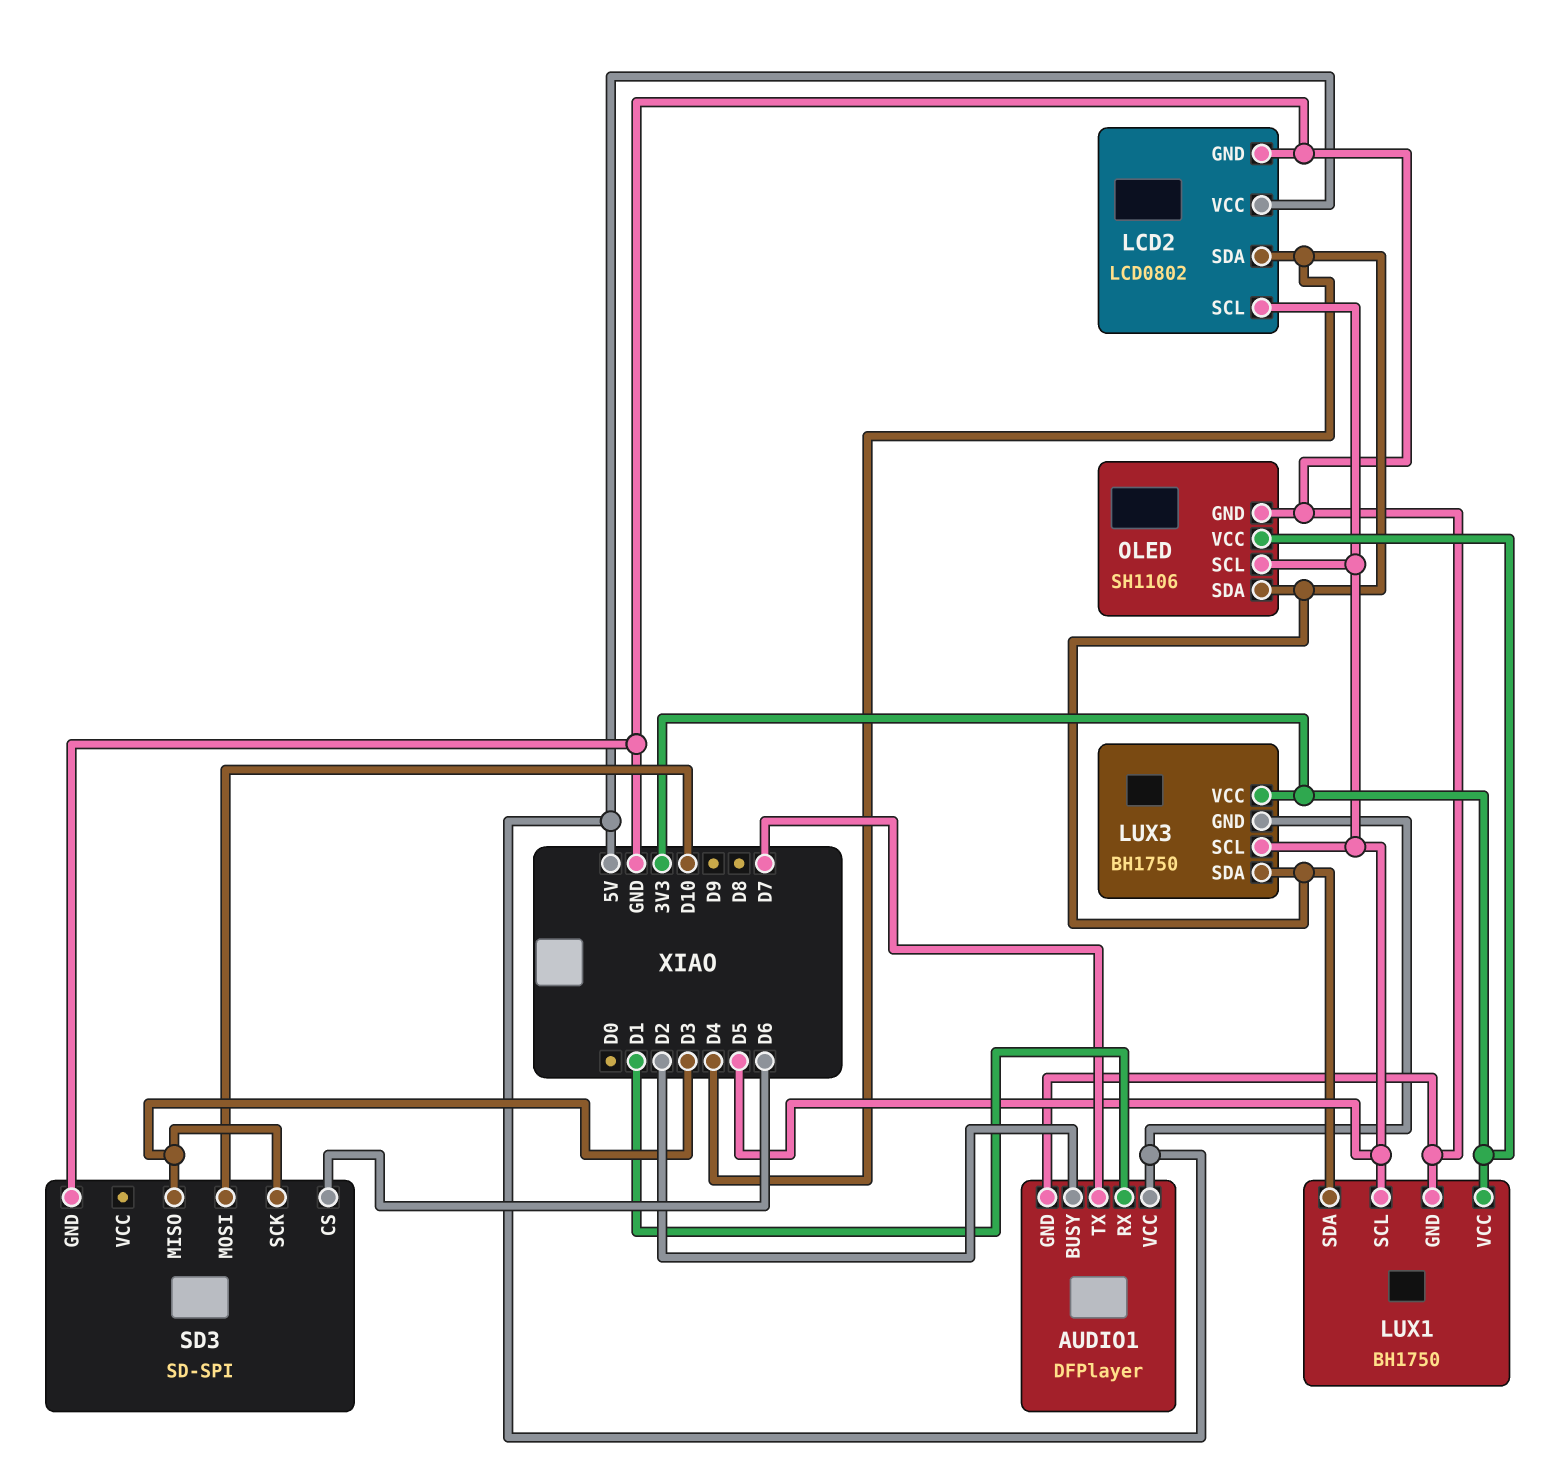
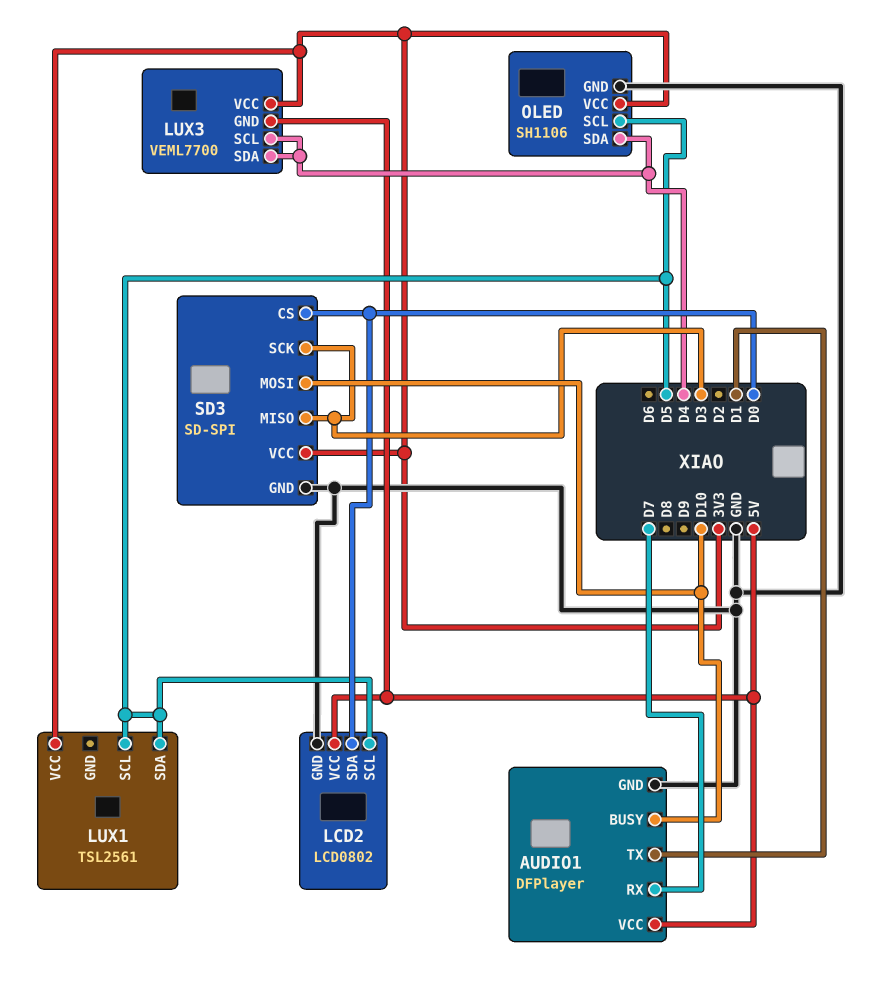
AUDIO1 pin BUSY: D2 -> D10
AUDIO1 pin RX: D1 -> D7
AUDIO1 pin TX: D7 -> D1
LCD2 pin SDA: D4 -> D0
LUX1: BH1750 -> TSL2561
LUX1 pin GND: GND -> none
LUX1 pin SDA: D4 -> D5
LUX3: BH1750 -> VEML7700
LUX3 pin SCL: D5 -> D4
SD3 pin CS: D6 -> D0
SD3 pin VCC: none -> 3V3

